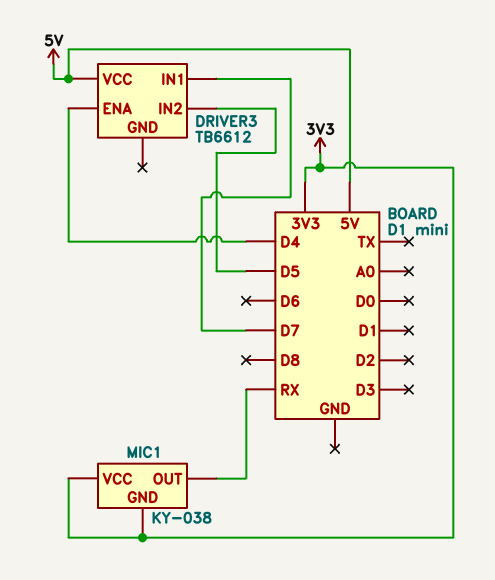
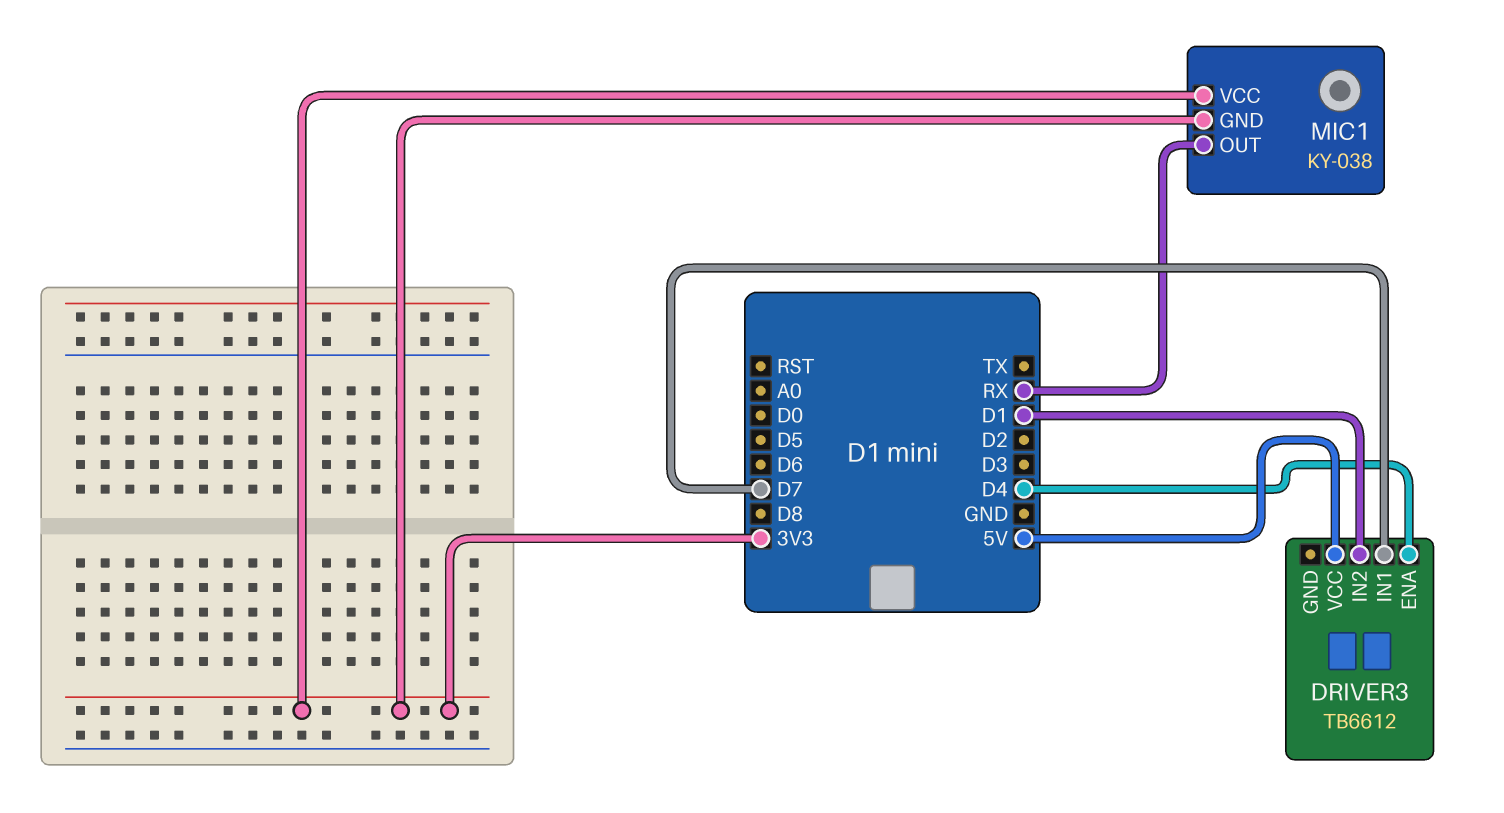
DRIVER3 pin IN2: D5 -> D1

